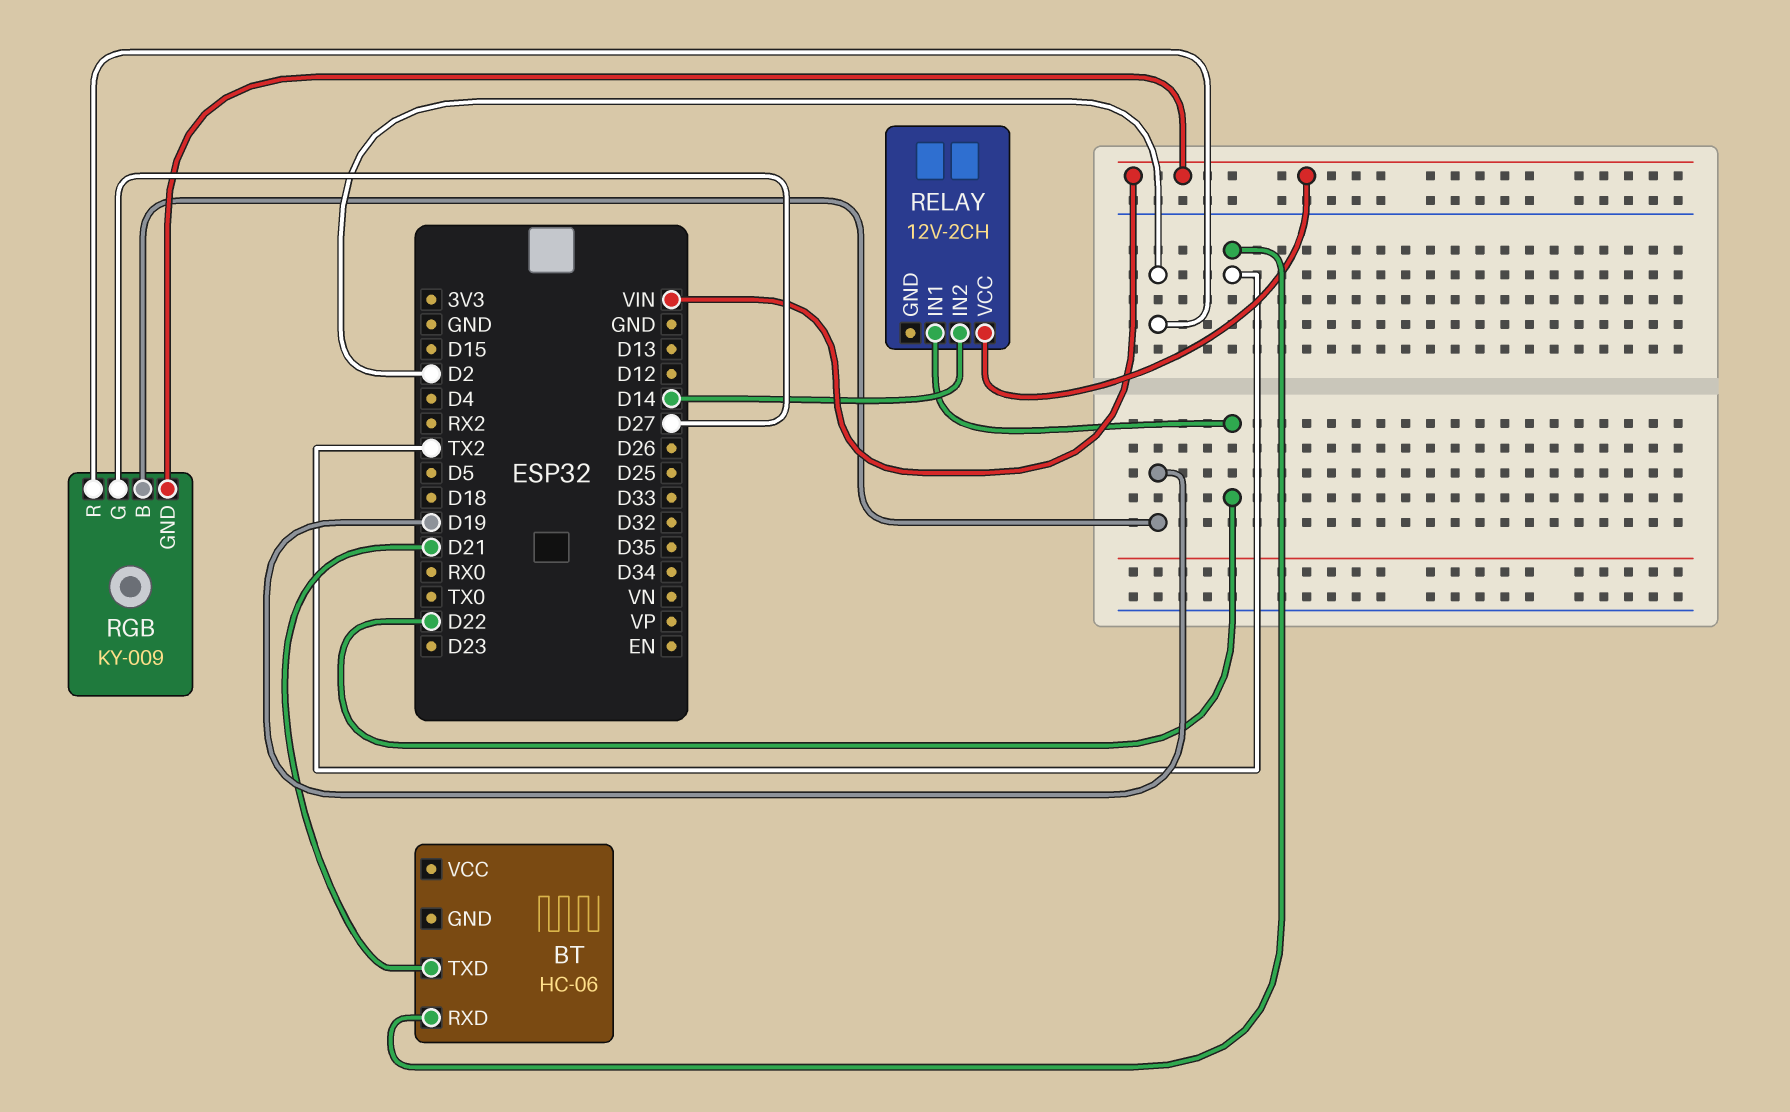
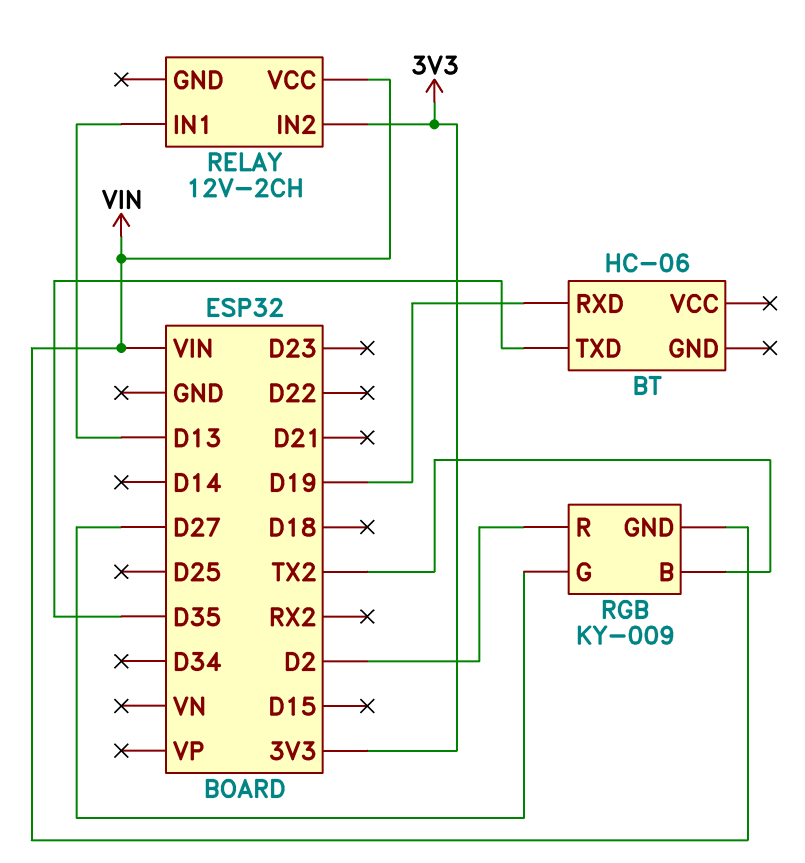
BT pin RXD: TX2 -> D19
BT pin TXD: D21 -> D35
RELAY pin IN1: D22 -> D13
RELAY pin IN2: D14 -> 3V3
RGB pin B: D19 -> TX2

